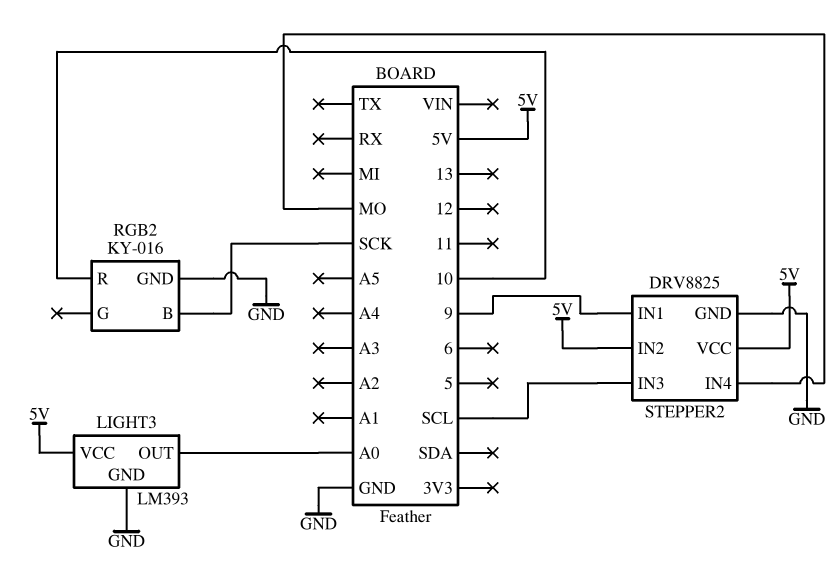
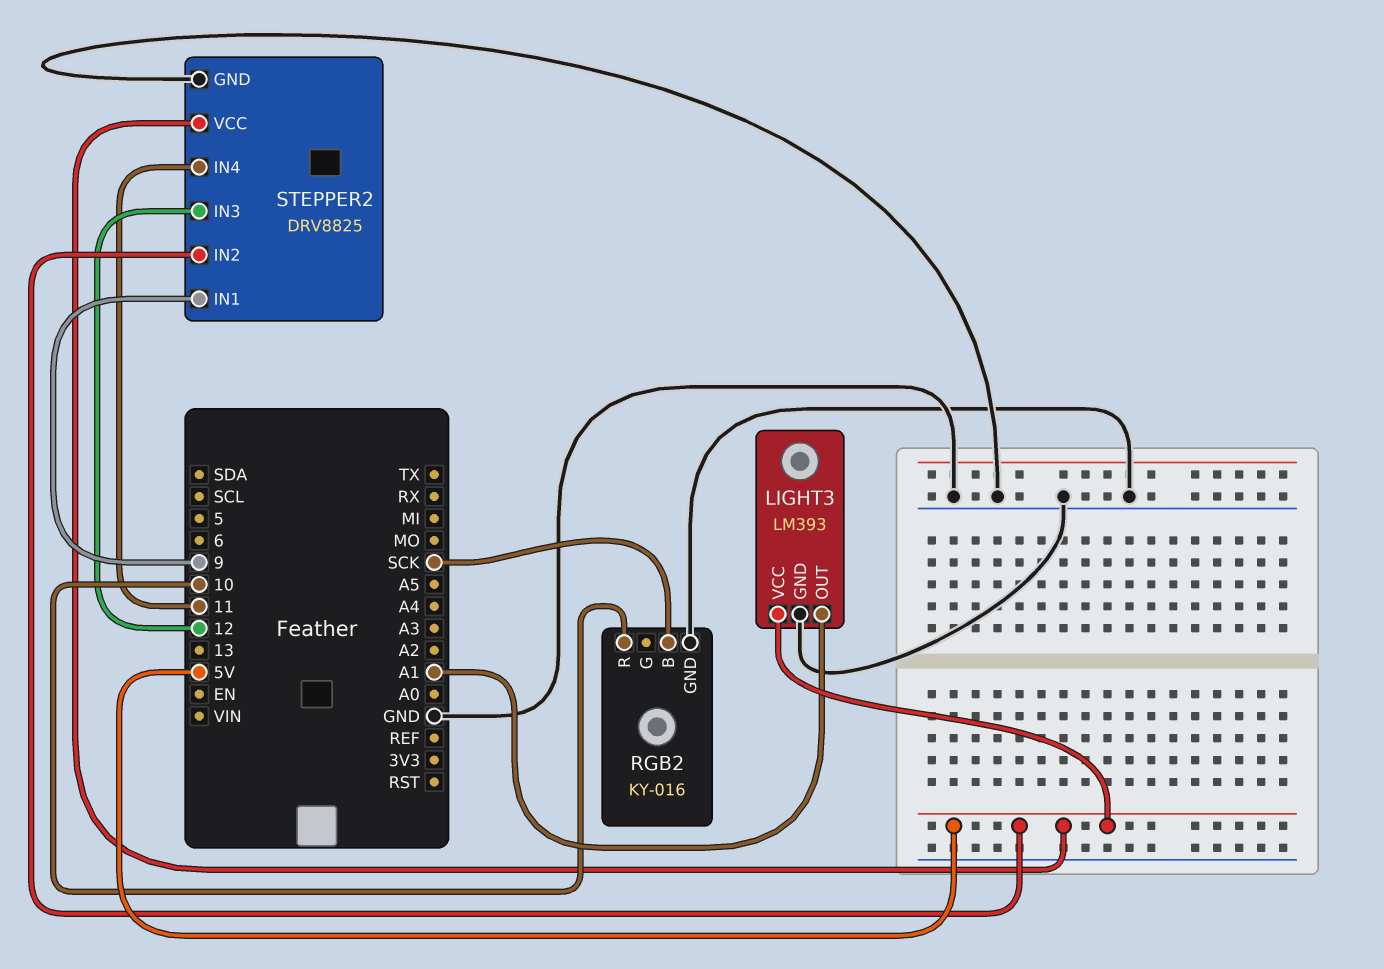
LIGHT3 pin OUT: A0 -> A1
STEPPER2 pin IN3: SCL -> 12
STEPPER2 pin IN4: MO -> 11

